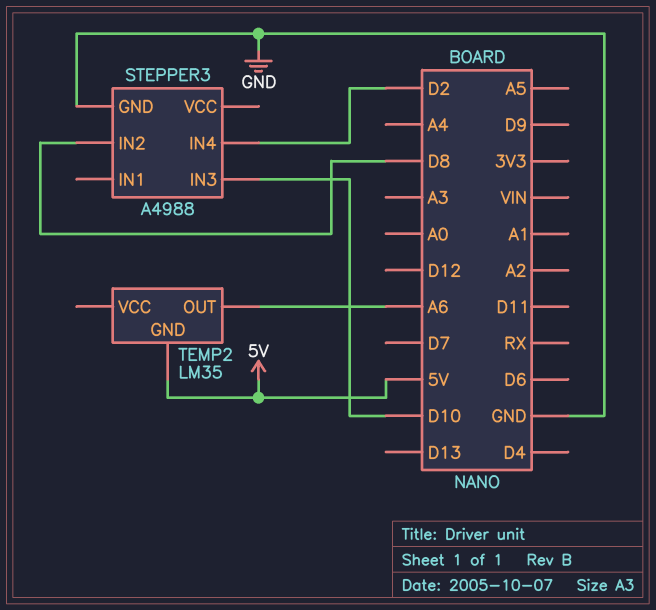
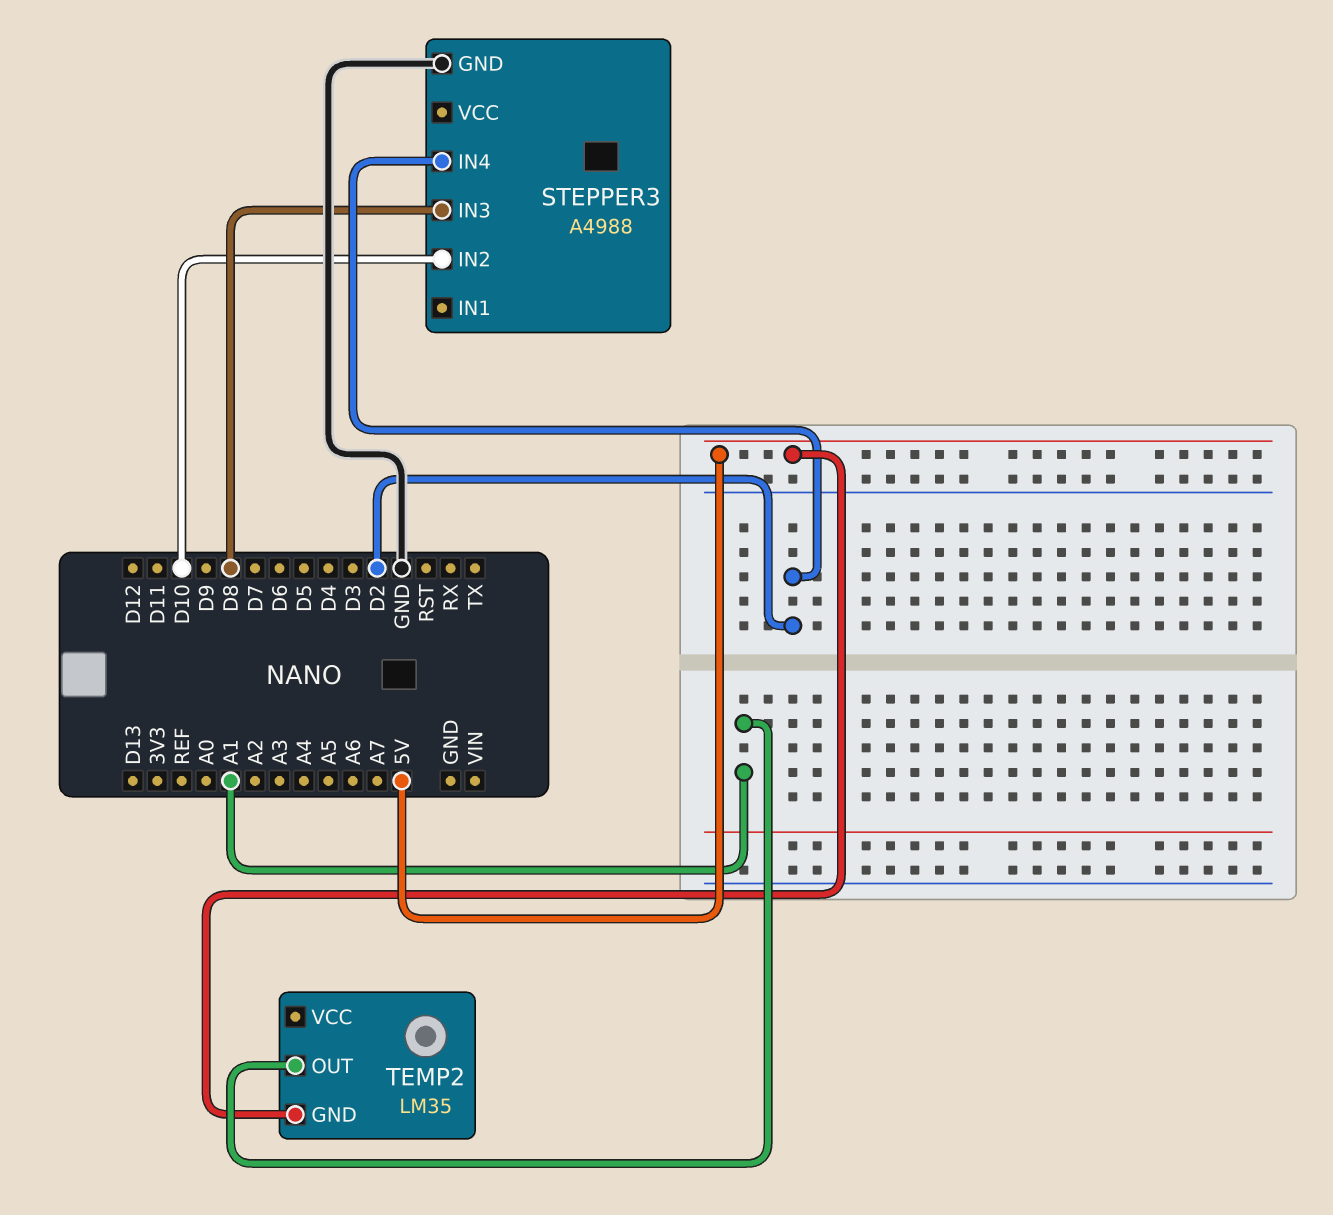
STEPPER3 pin IN2: D8 -> D10
STEPPER3 pin IN3: D10 -> D8
TEMP2 pin OUT: A6 -> A1

